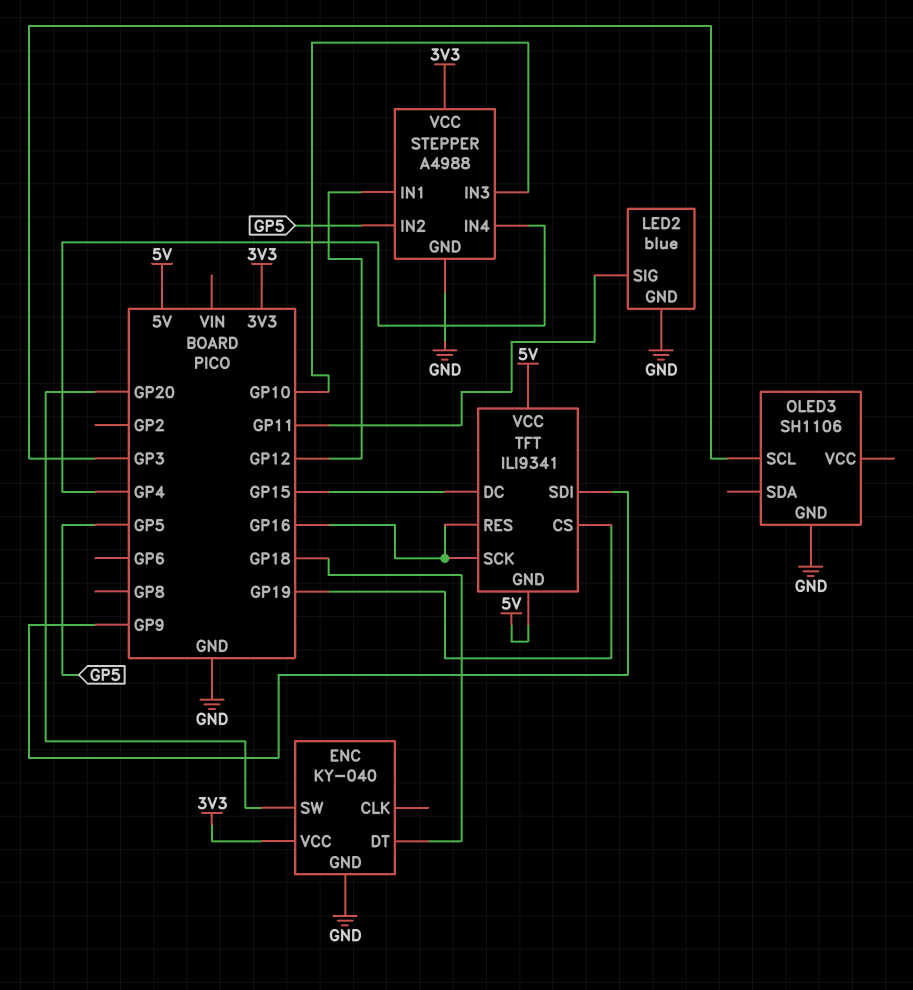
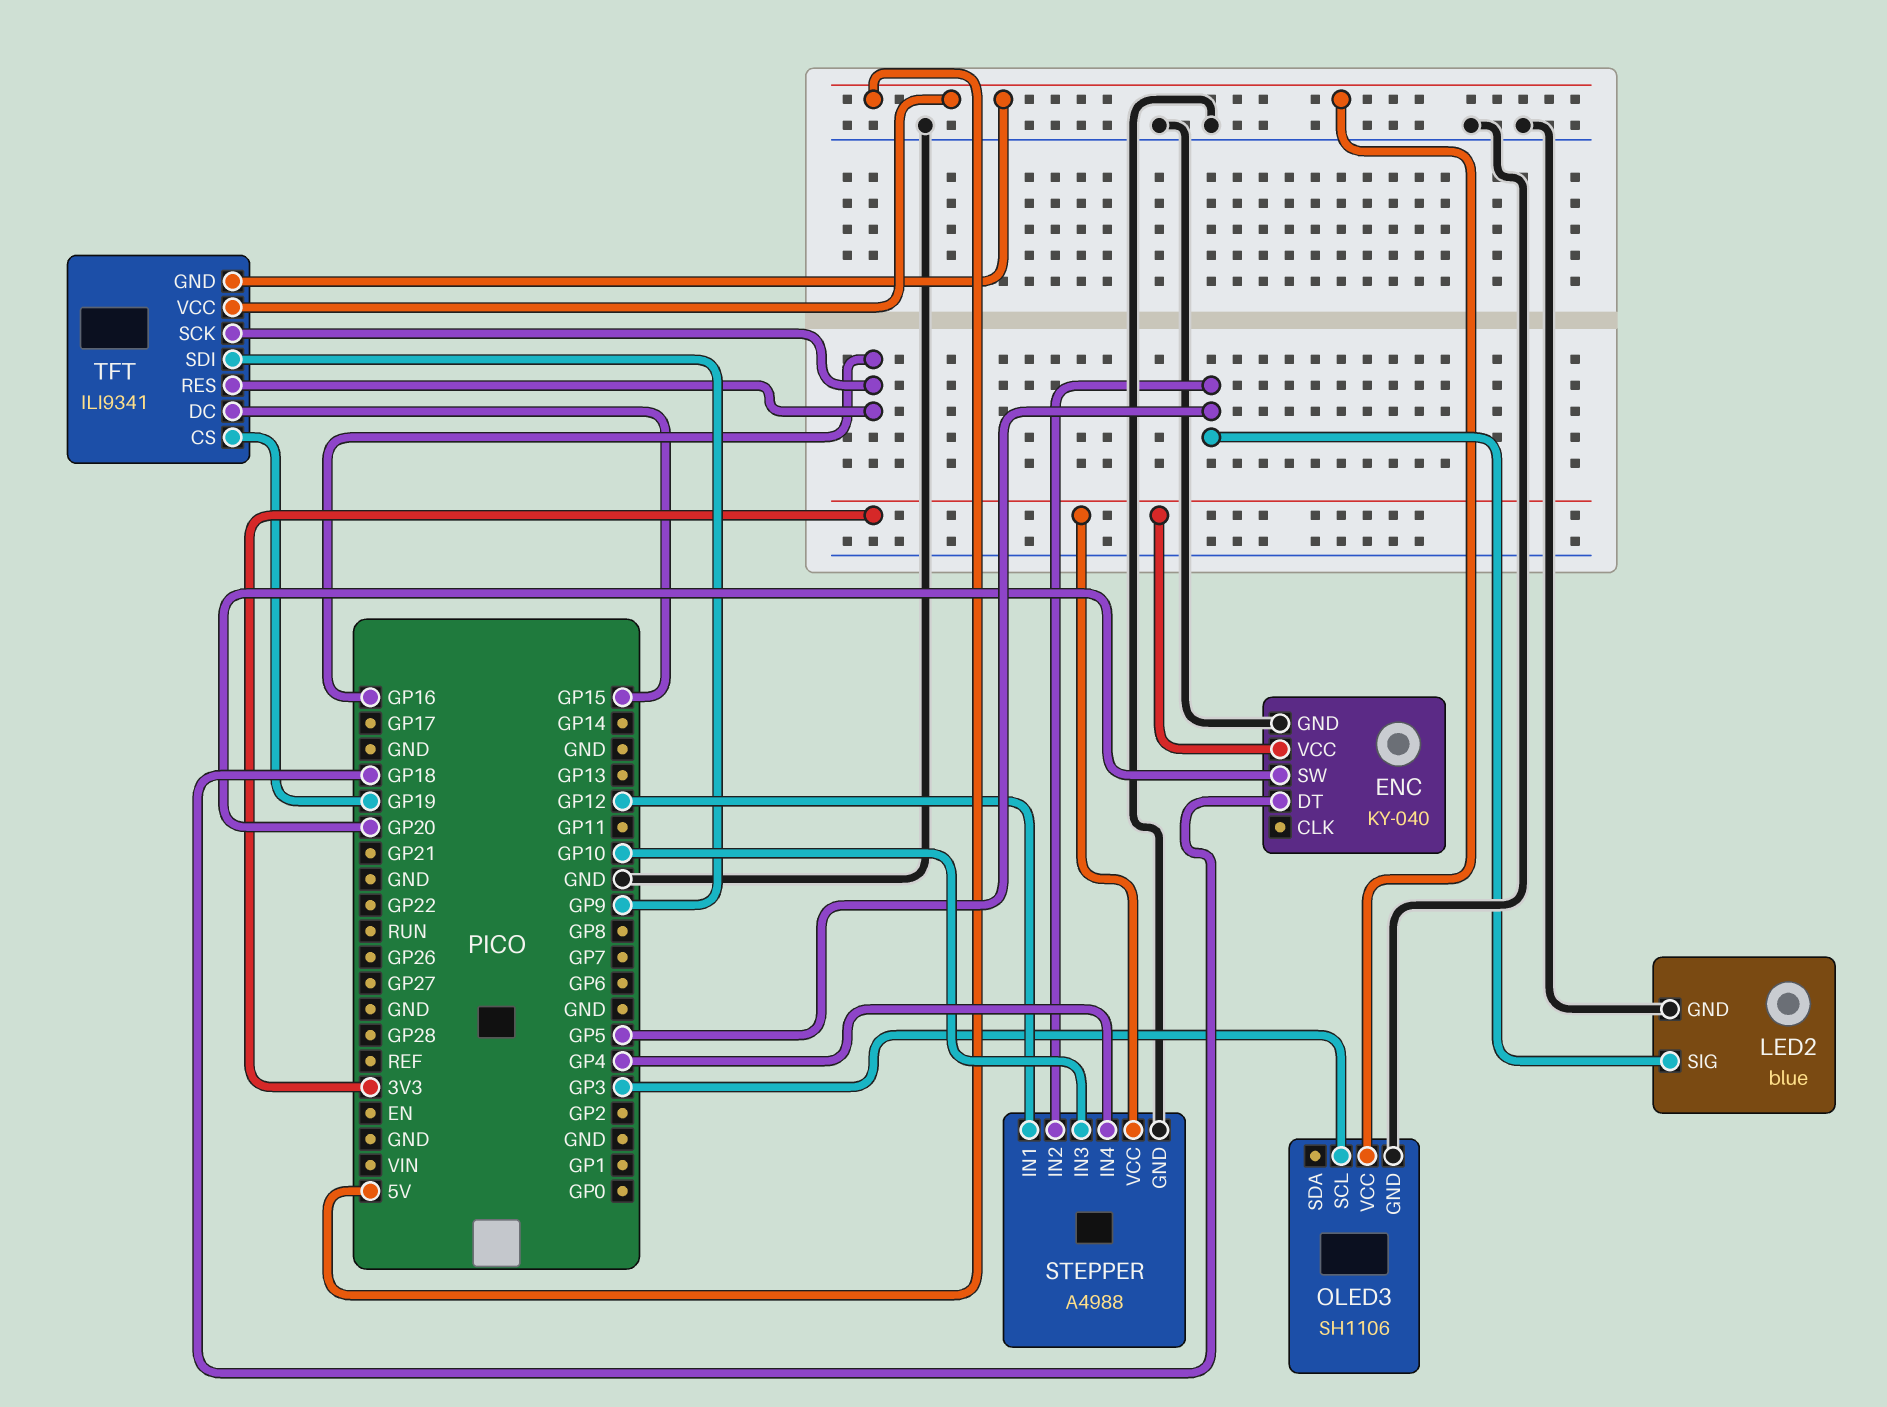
LED2 pin SIG: GP11 -> GP5
OLED3 pin VCC: none -> 5V

